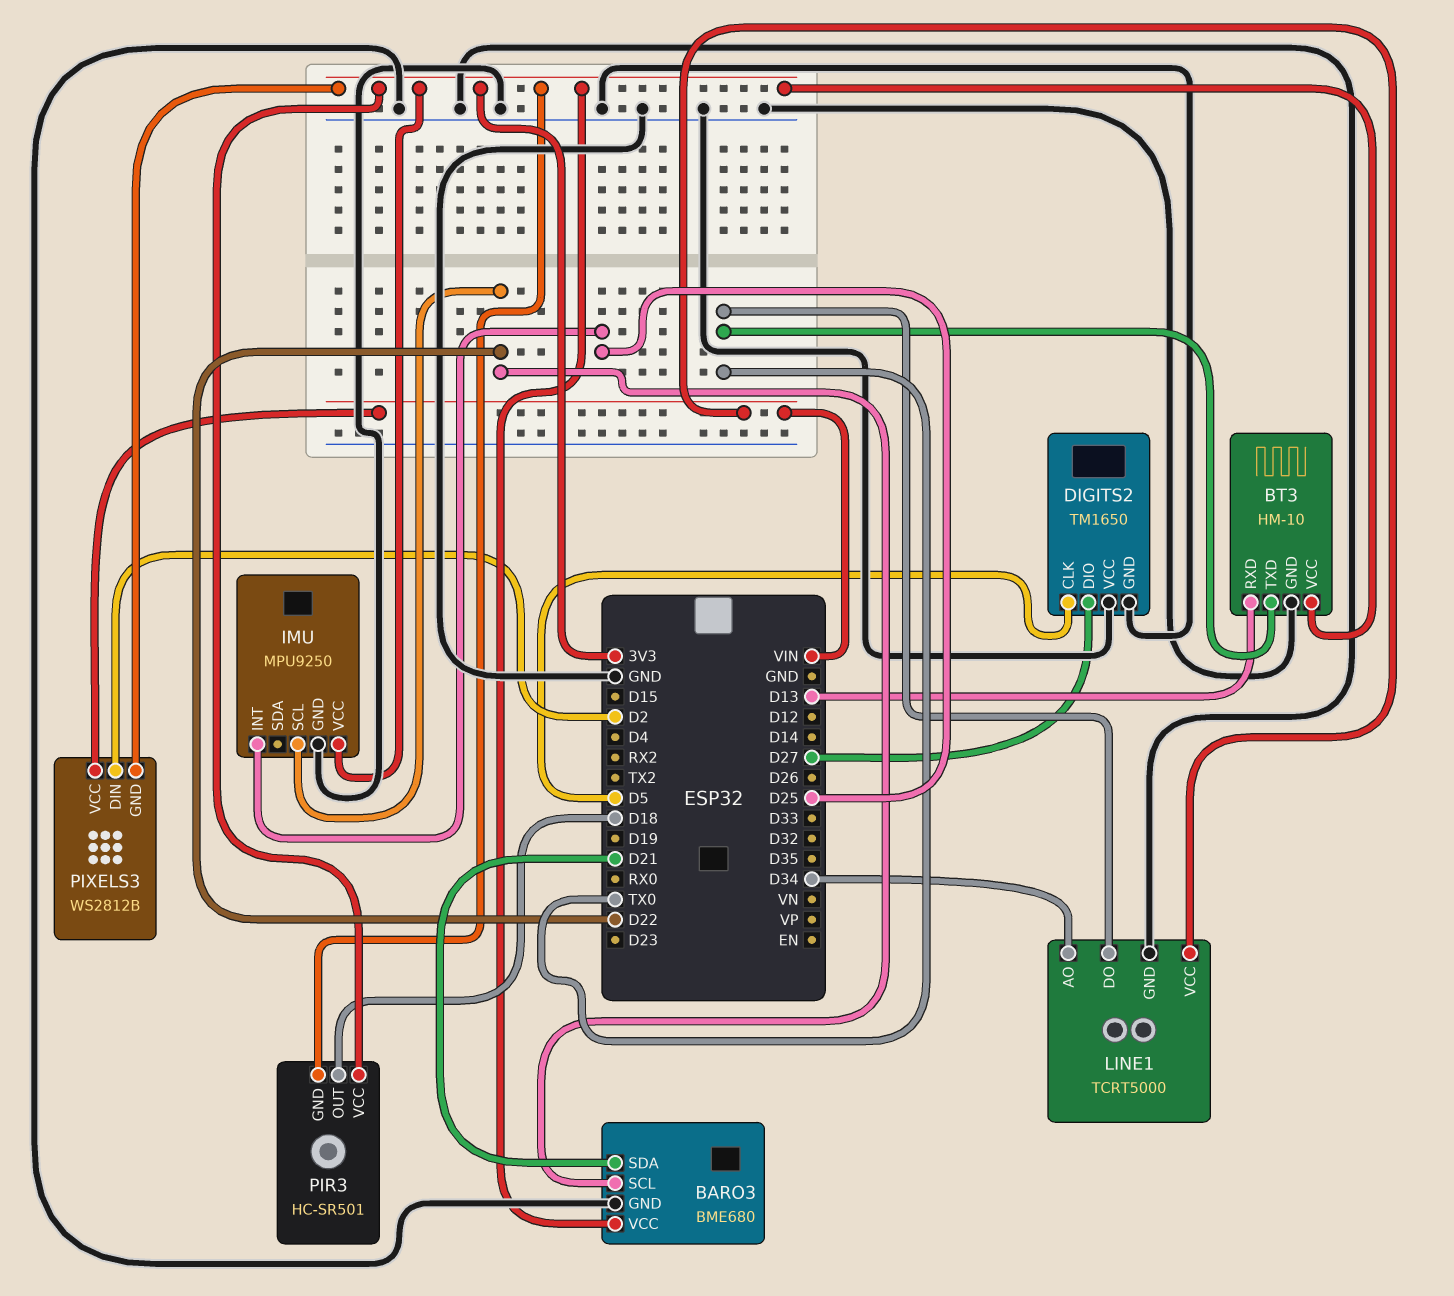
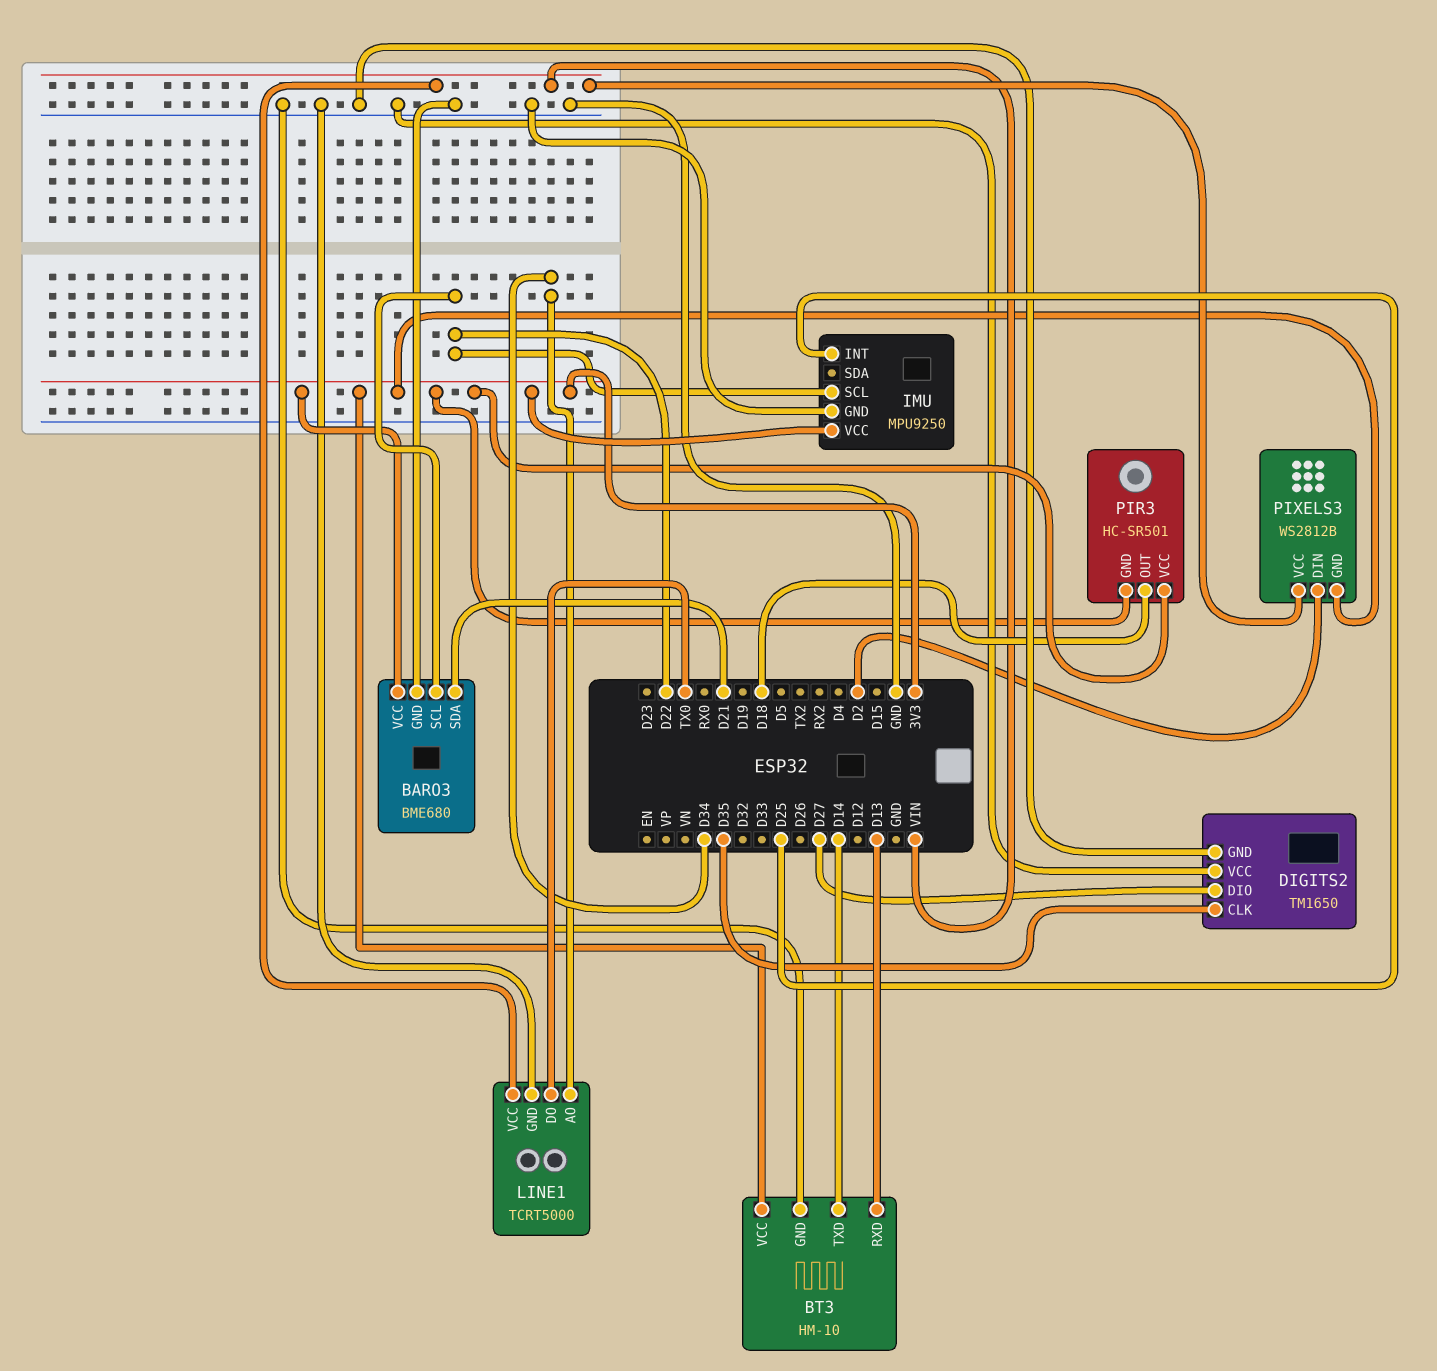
BT3 pin TXD: TX0 -> D14
DIGITS2 pin CLK: D5 -> D35

